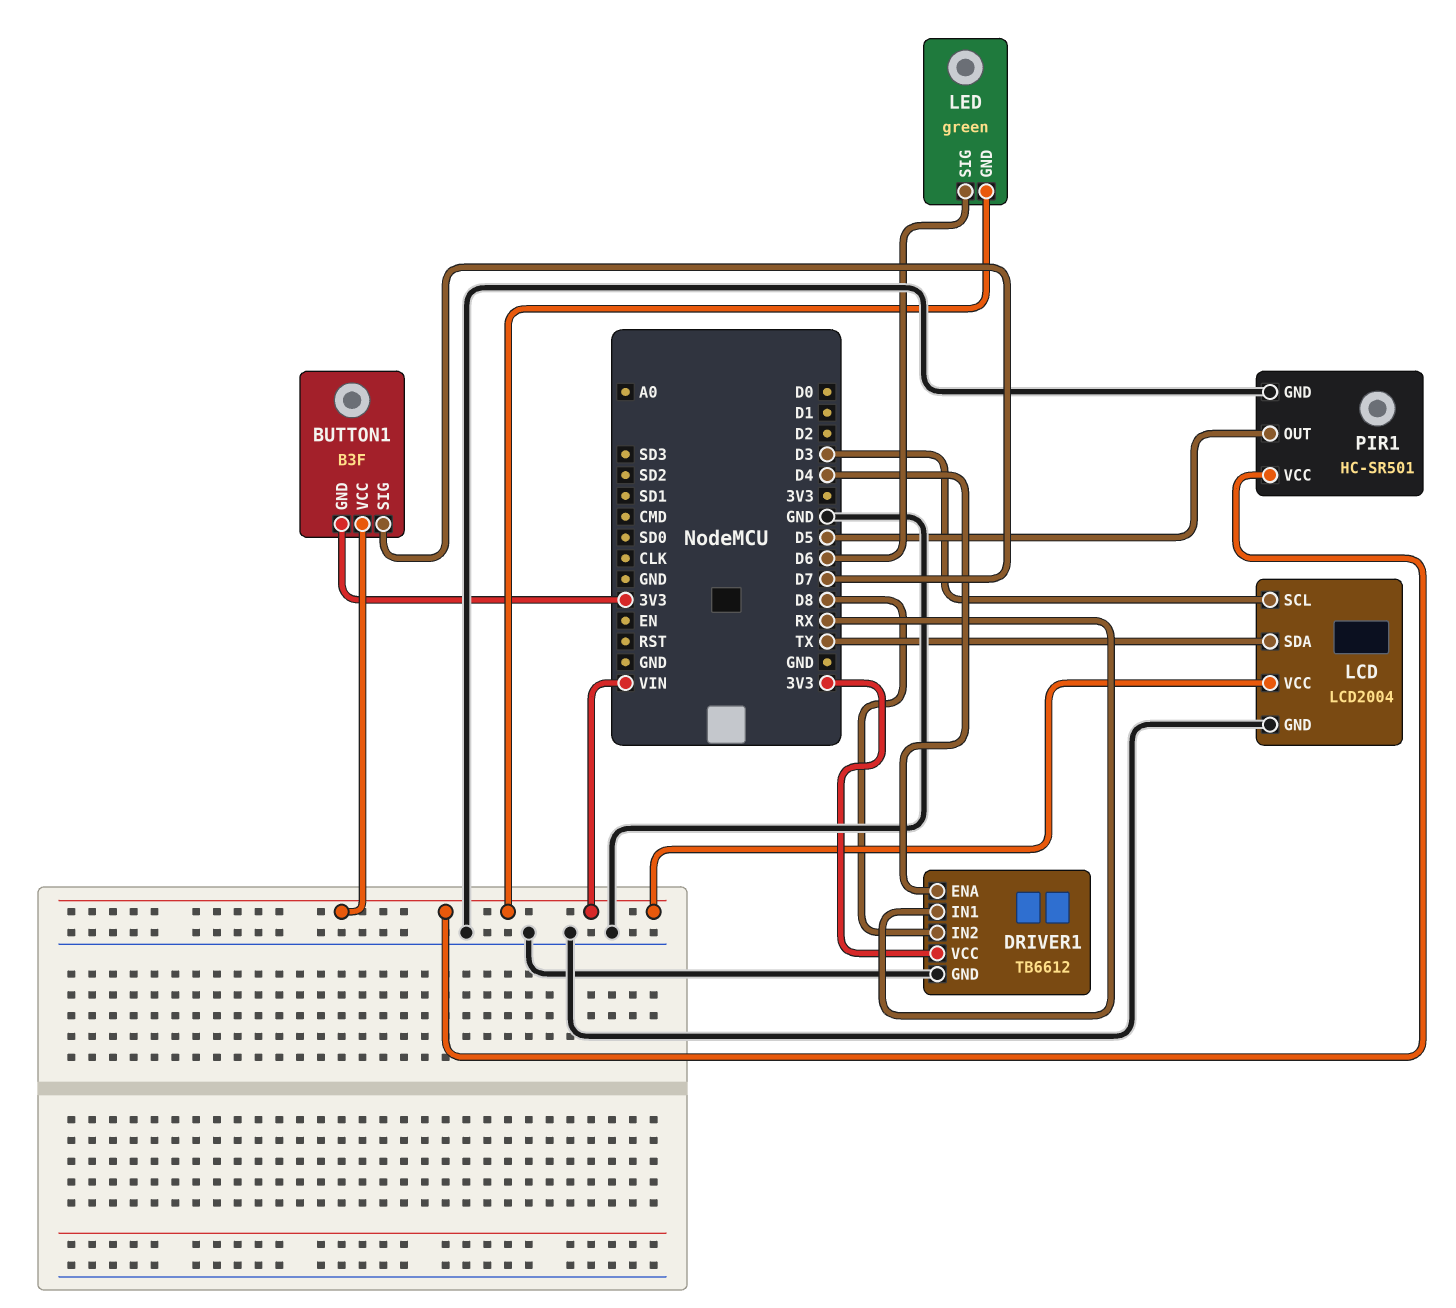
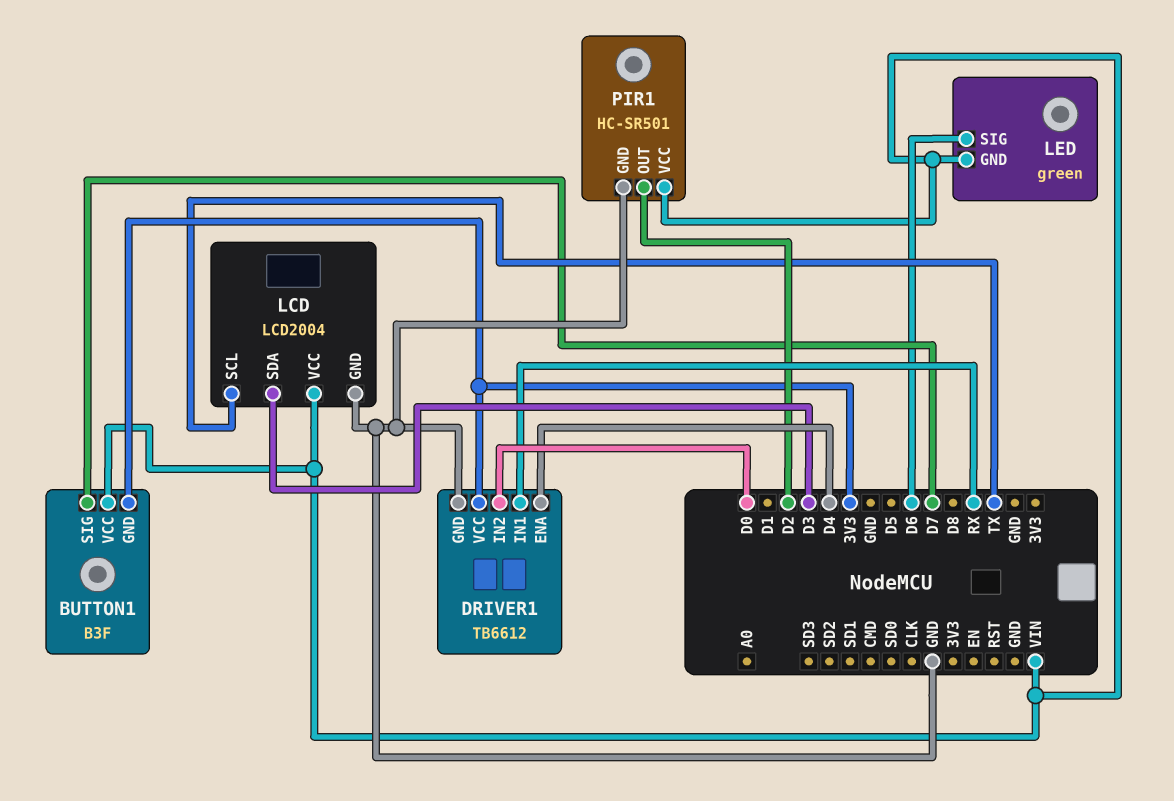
DRIVER1 pin IN2: D8 -> D0
LCD pin SCL: D3 -> TX
LCD pin SDA: TX -> D3
PIR1 pin OUT: D5 -> D2

